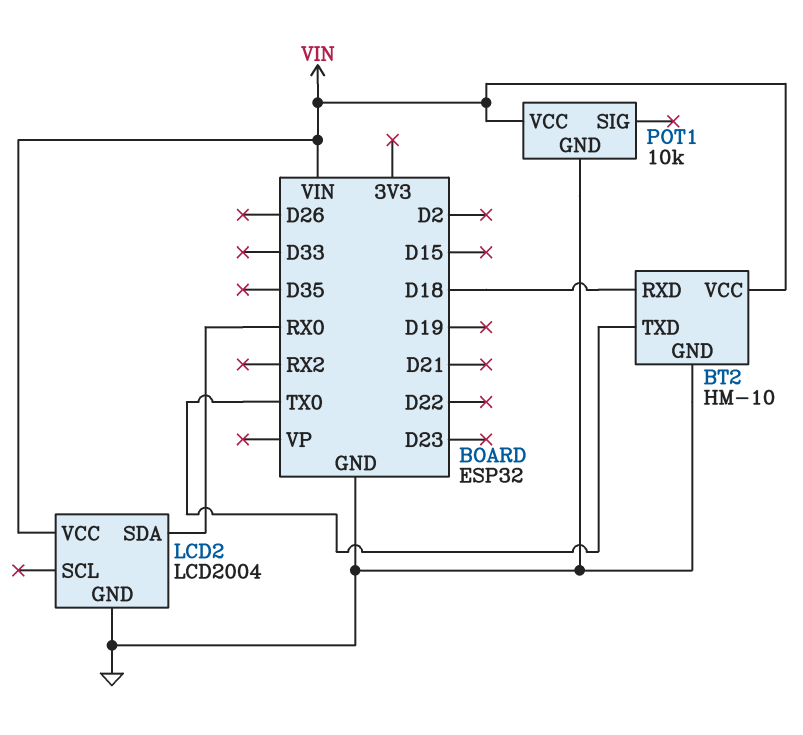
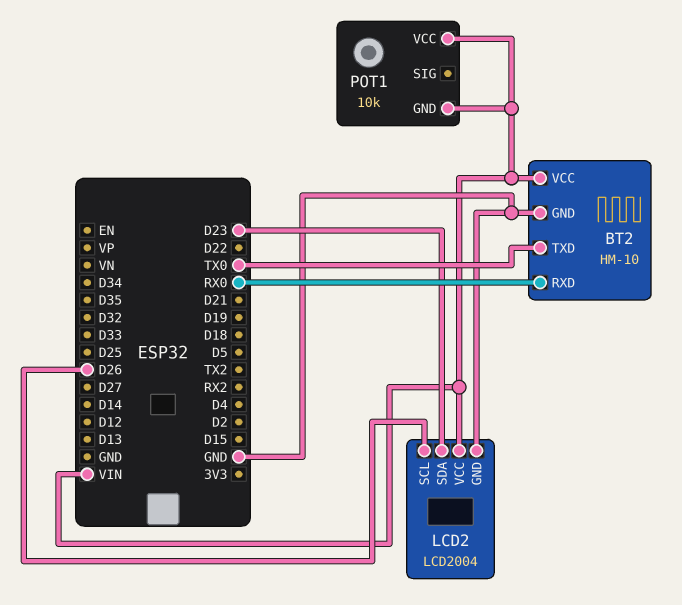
BT2 pin RXD: D18 -> RX0
LCD2 pin SCL: none -> D26
LCD2 pin SDA: RX0 -> D23
POT1 pin GND: GND -> VIN

